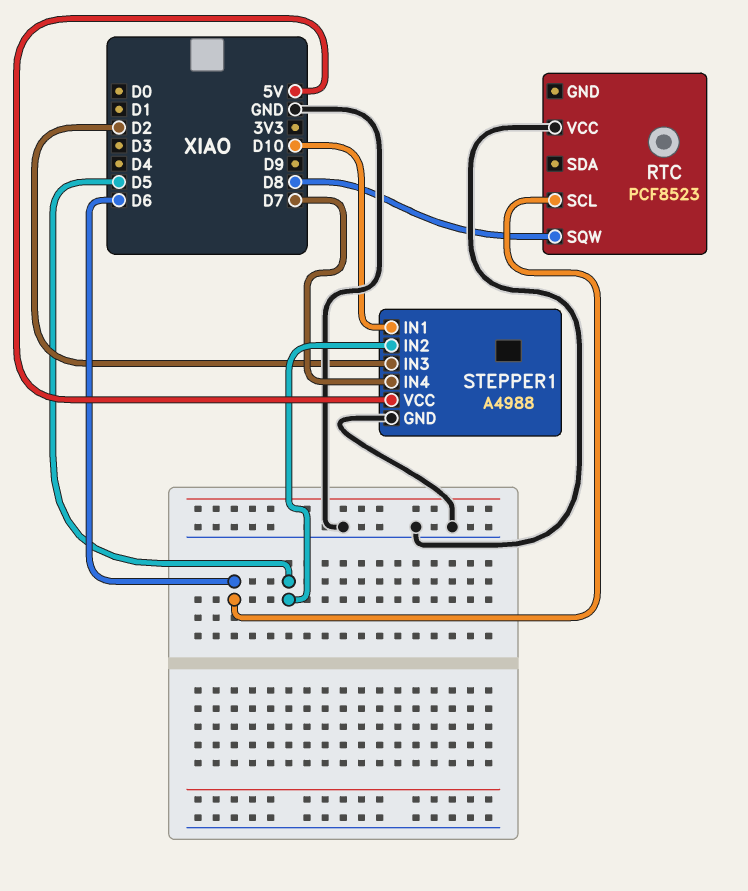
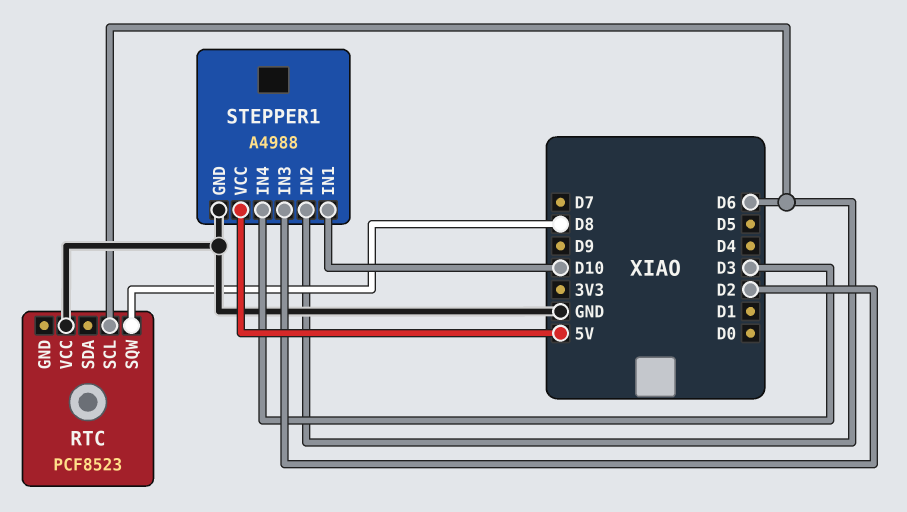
STEPPER1 pin IN2: D5 -> D6
STEPPER1 pin IN4: D7 -> D3

